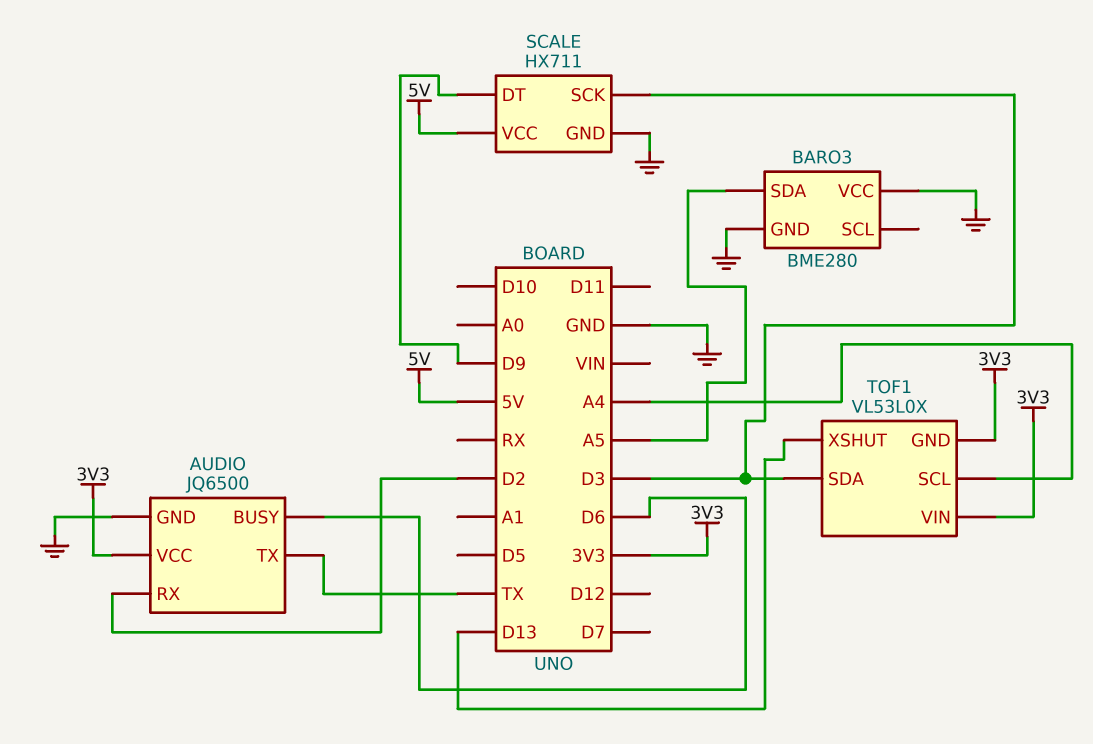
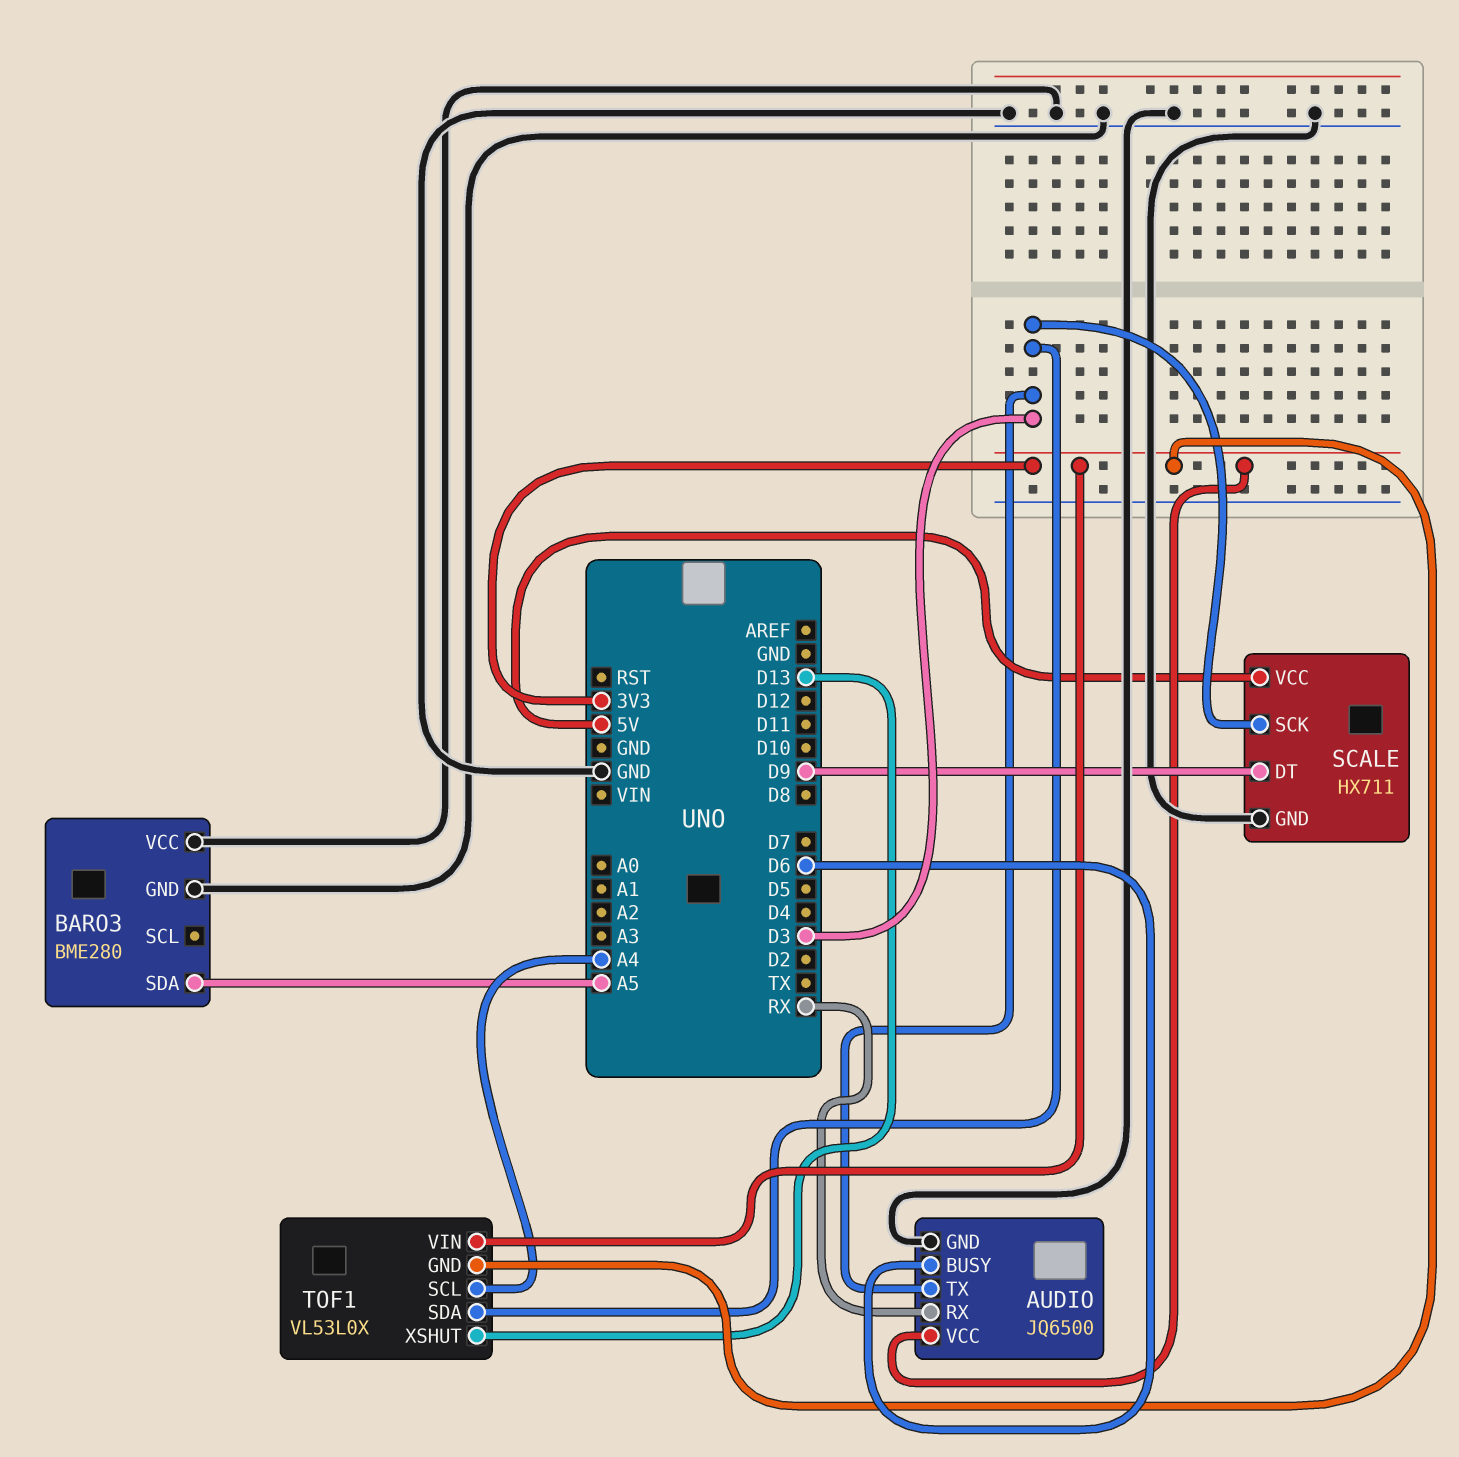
AUDIO pin RX: D2 -> RX
AUDIO pin TX: TX -> D3

